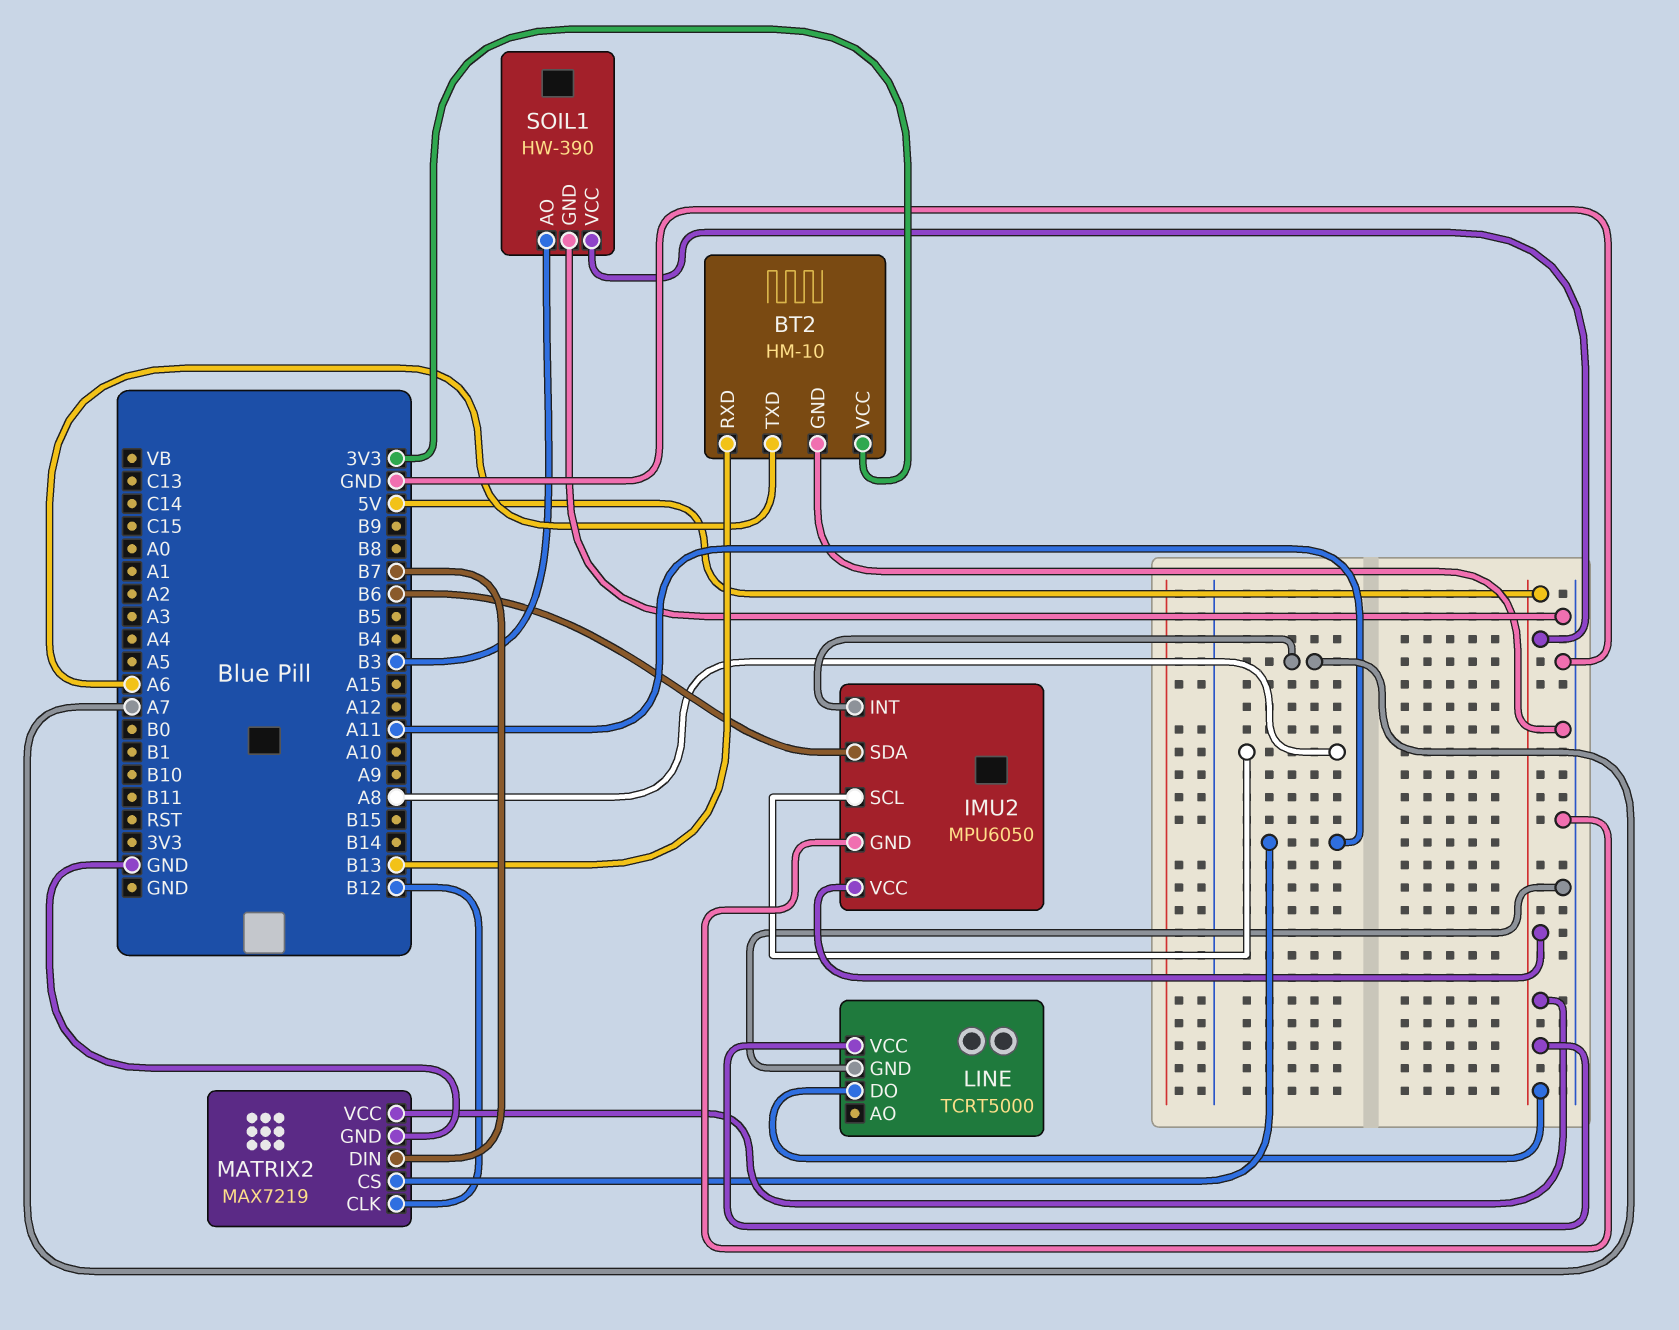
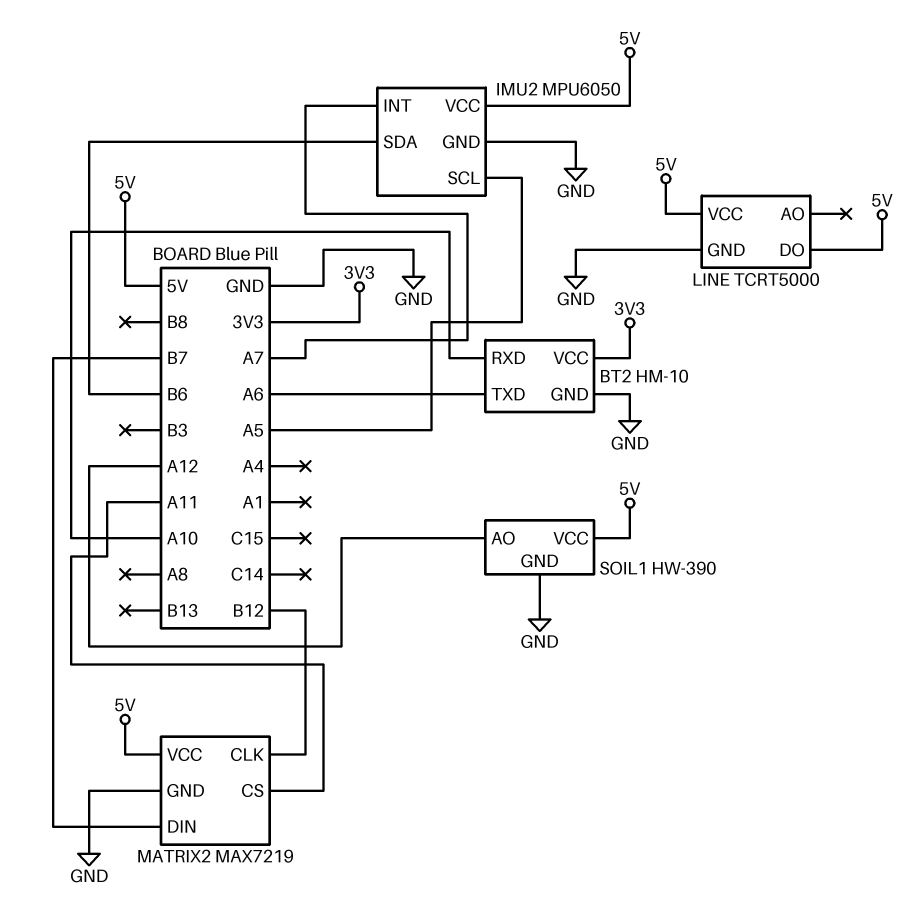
BT2 pin RXD: B13 -> A10
IMU2 pin SCL: A8 -> A5
SOIL1 pin AO: B3 -> A12

